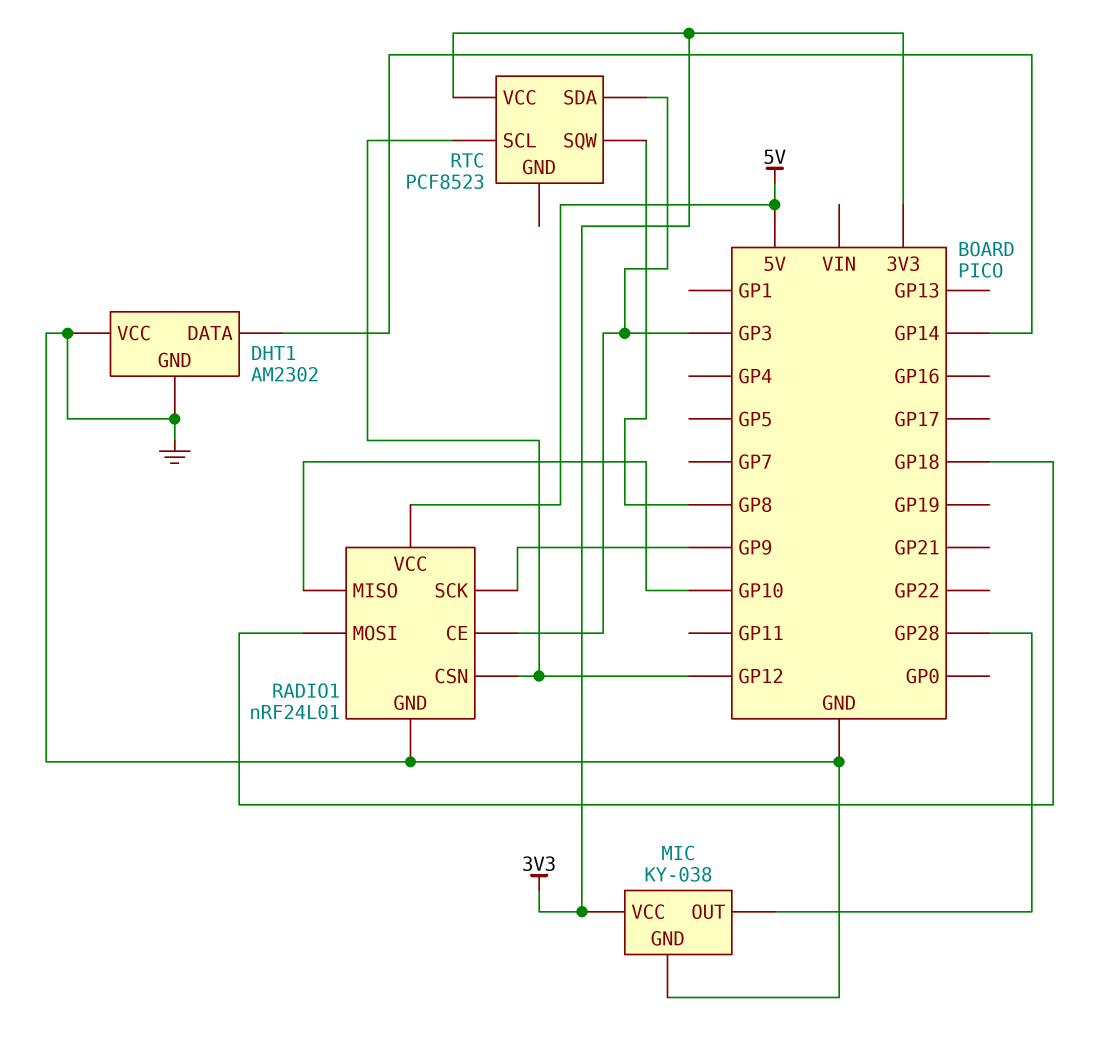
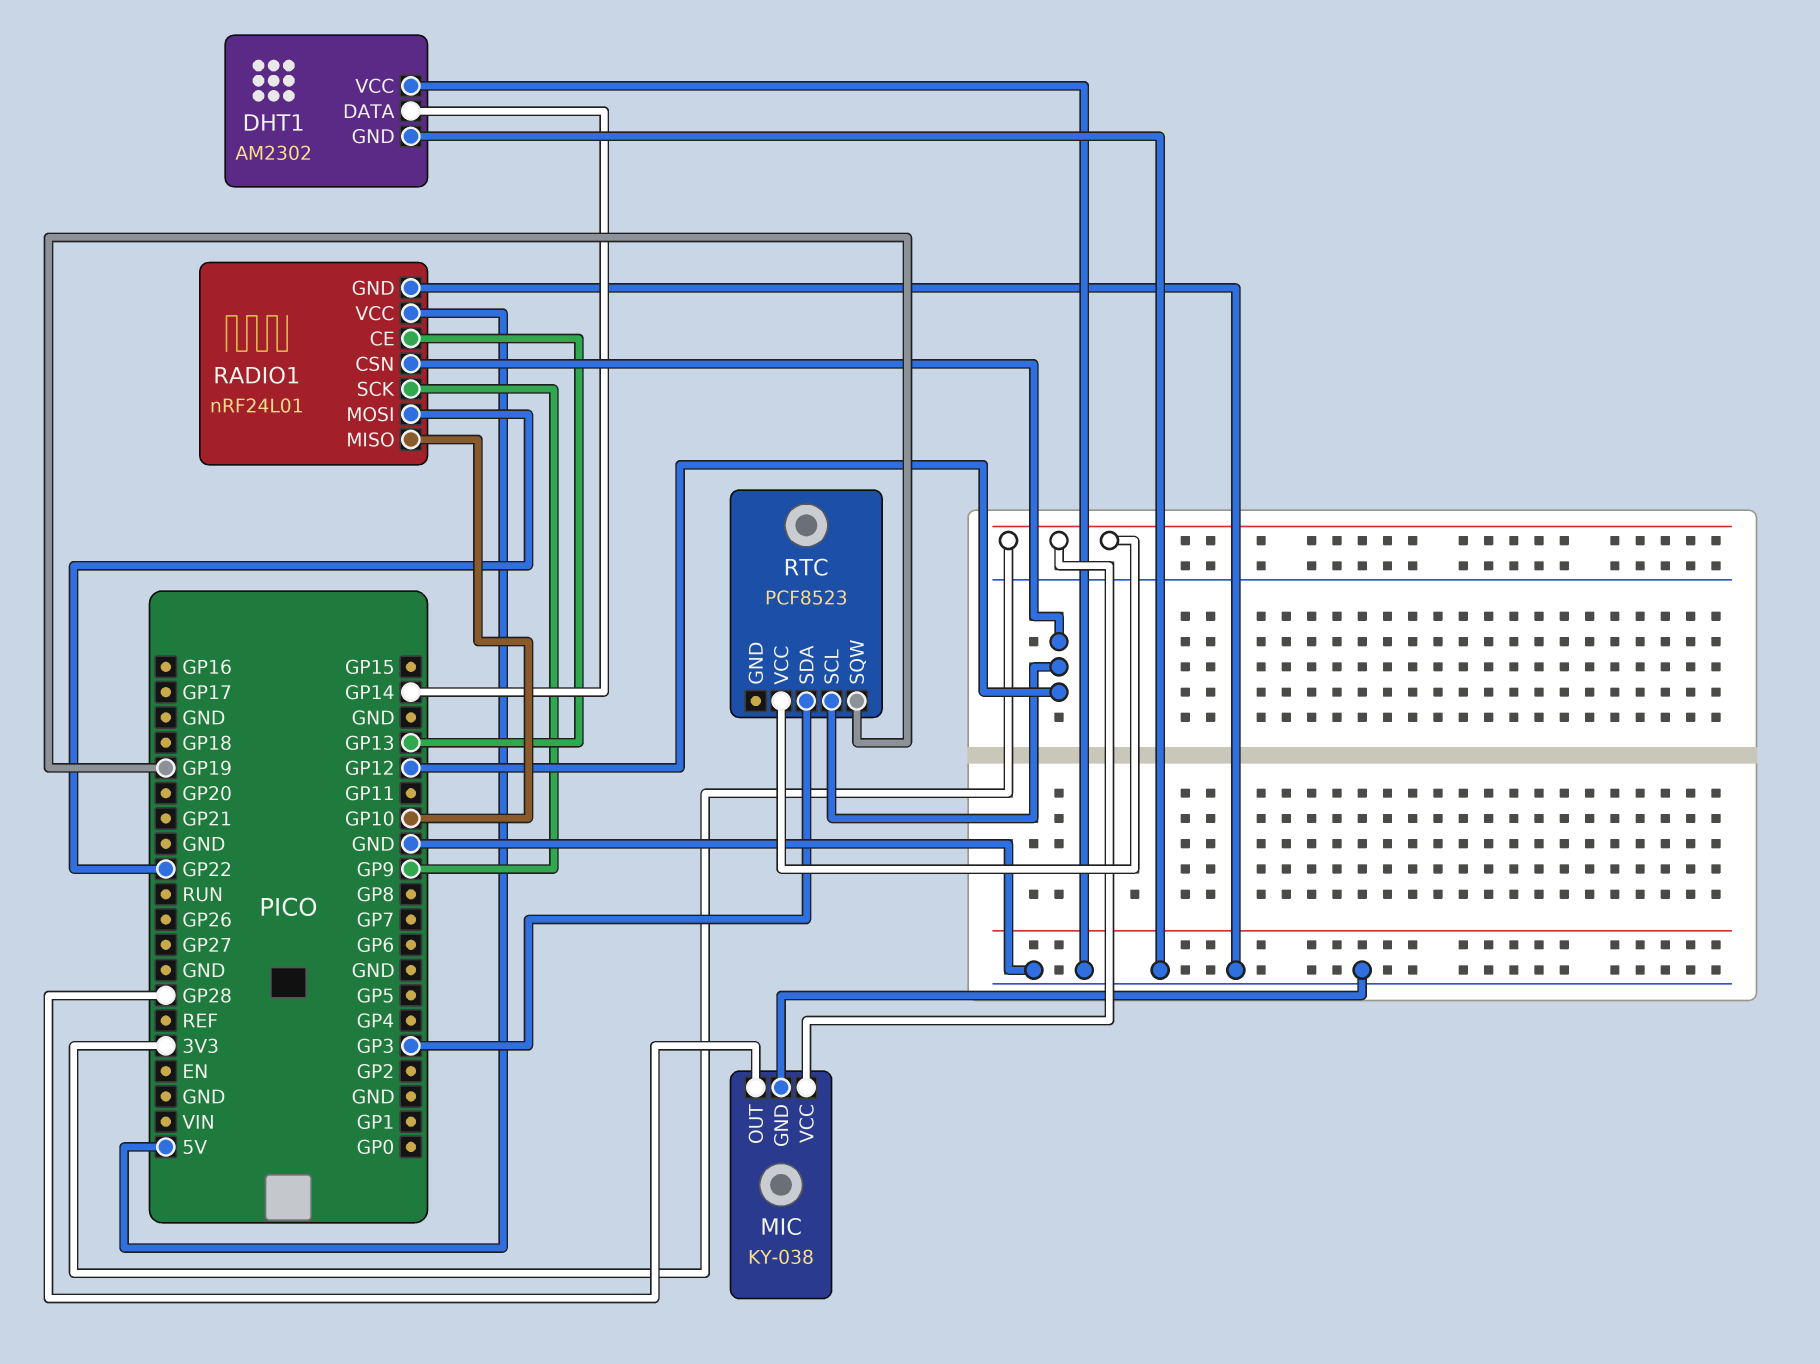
RADIO1 pin CE: GP3 -> GP13
RADIO1 pin MOSI: GP18 -> GP22
RTC pin SQW: GP8 -> GP19

